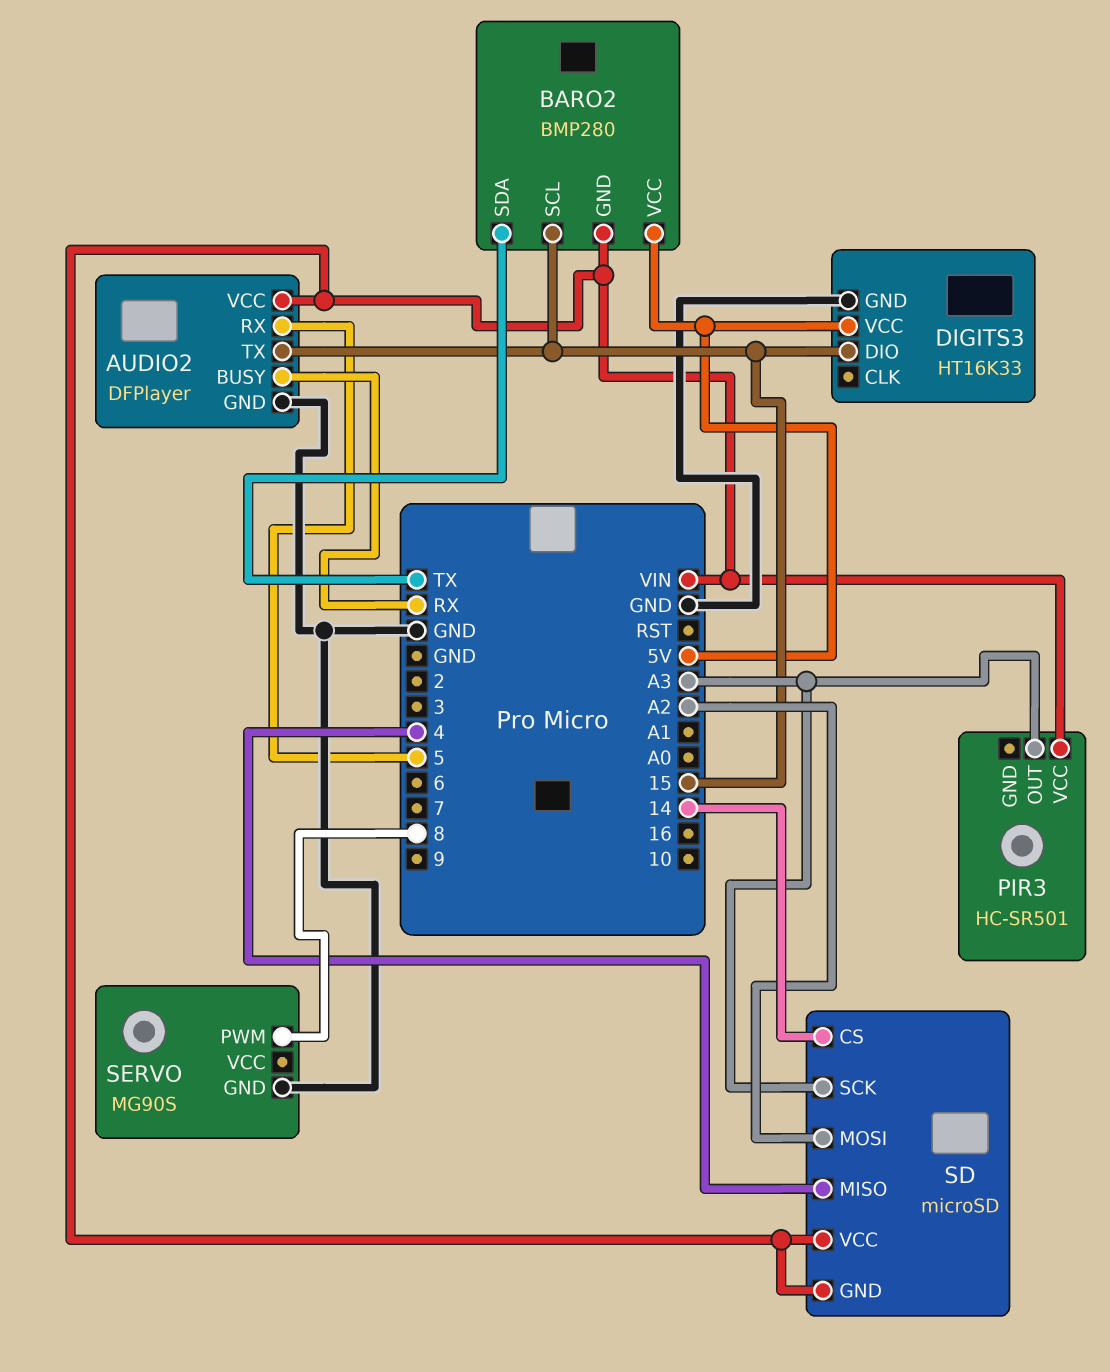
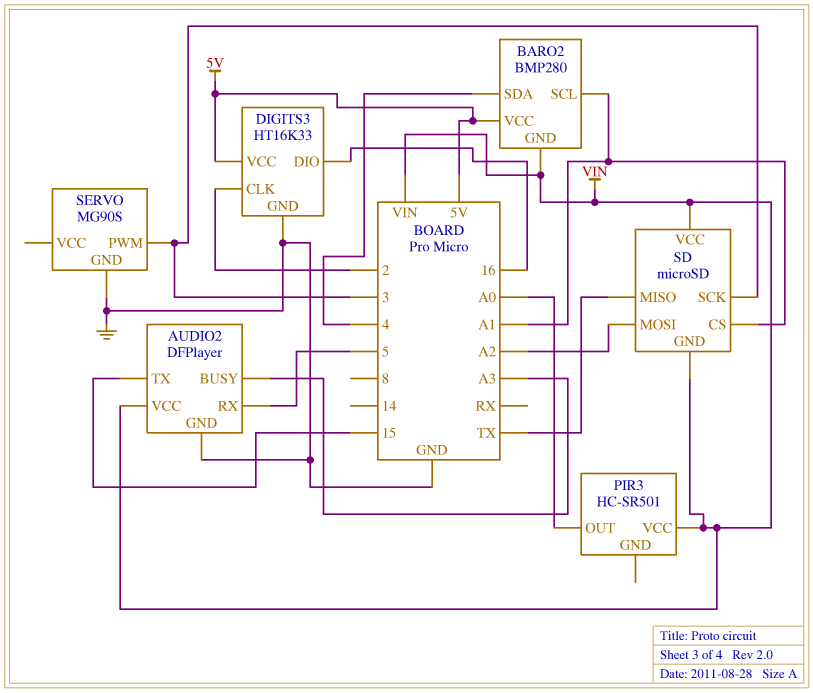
AUDIO2 pin BUSY: RX -> A3
BARO2 pin SCL: 15 -> A1
BARO2 pin SDA: TX -> 4
DIGITS3 pin CLK: none -> 2
DIGITS3 pin DIO: 15 -> 16
PIR3 pin OUT: A3 -> A0
SD pin CS: 14 -> A1
SD pin MISO: 4 -> TX
SD pin SCK: A3 -> 3
SERVO pin PWM: 8 -> 3

